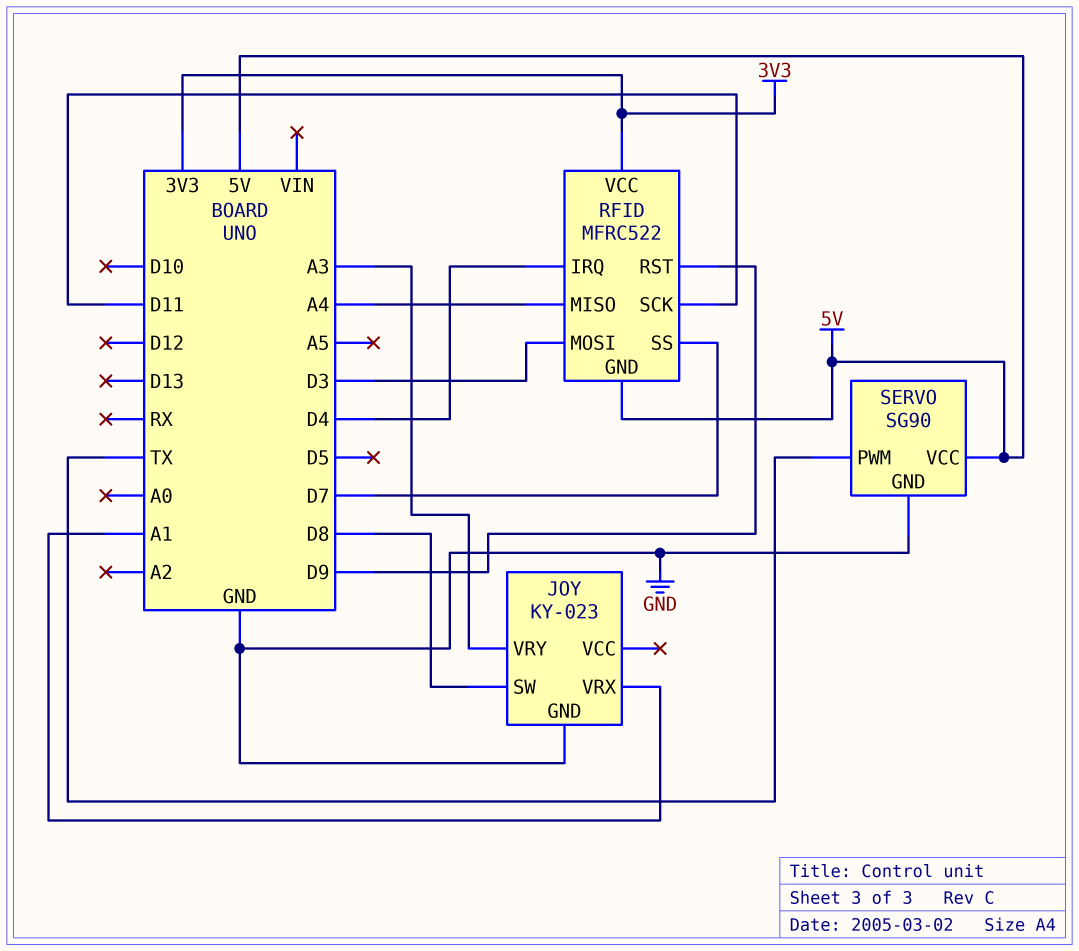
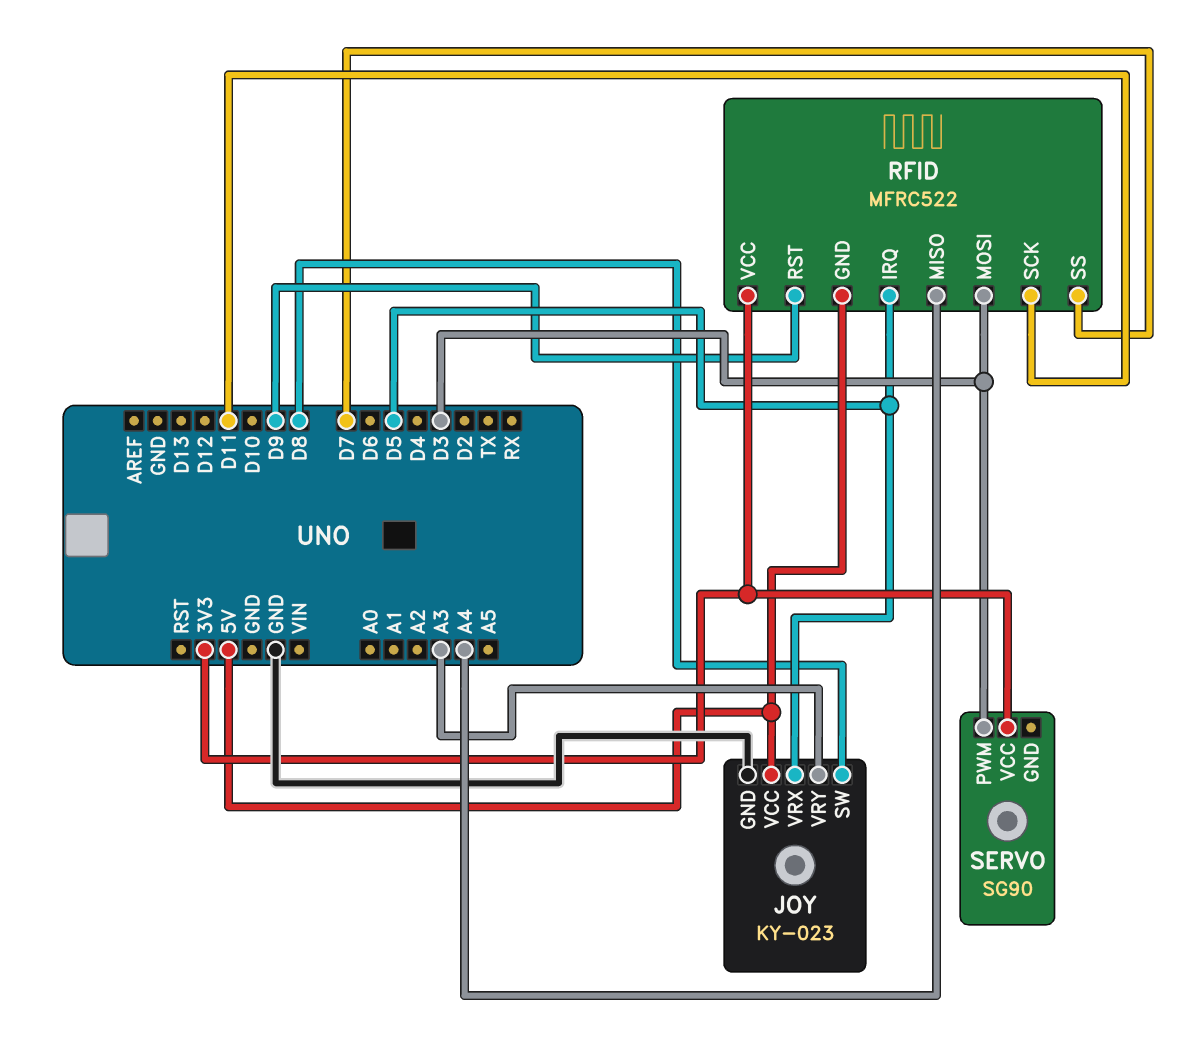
JOY pin VCC: none -> 5V
JOY pin VRX: A1 -> D5
RFID pin IRQ: D4 -> D5
SERVO pin GND: GND -> none
SERVO pin PWM: TX -> D3
SERVO pin VCC: 5V -> 3V3

